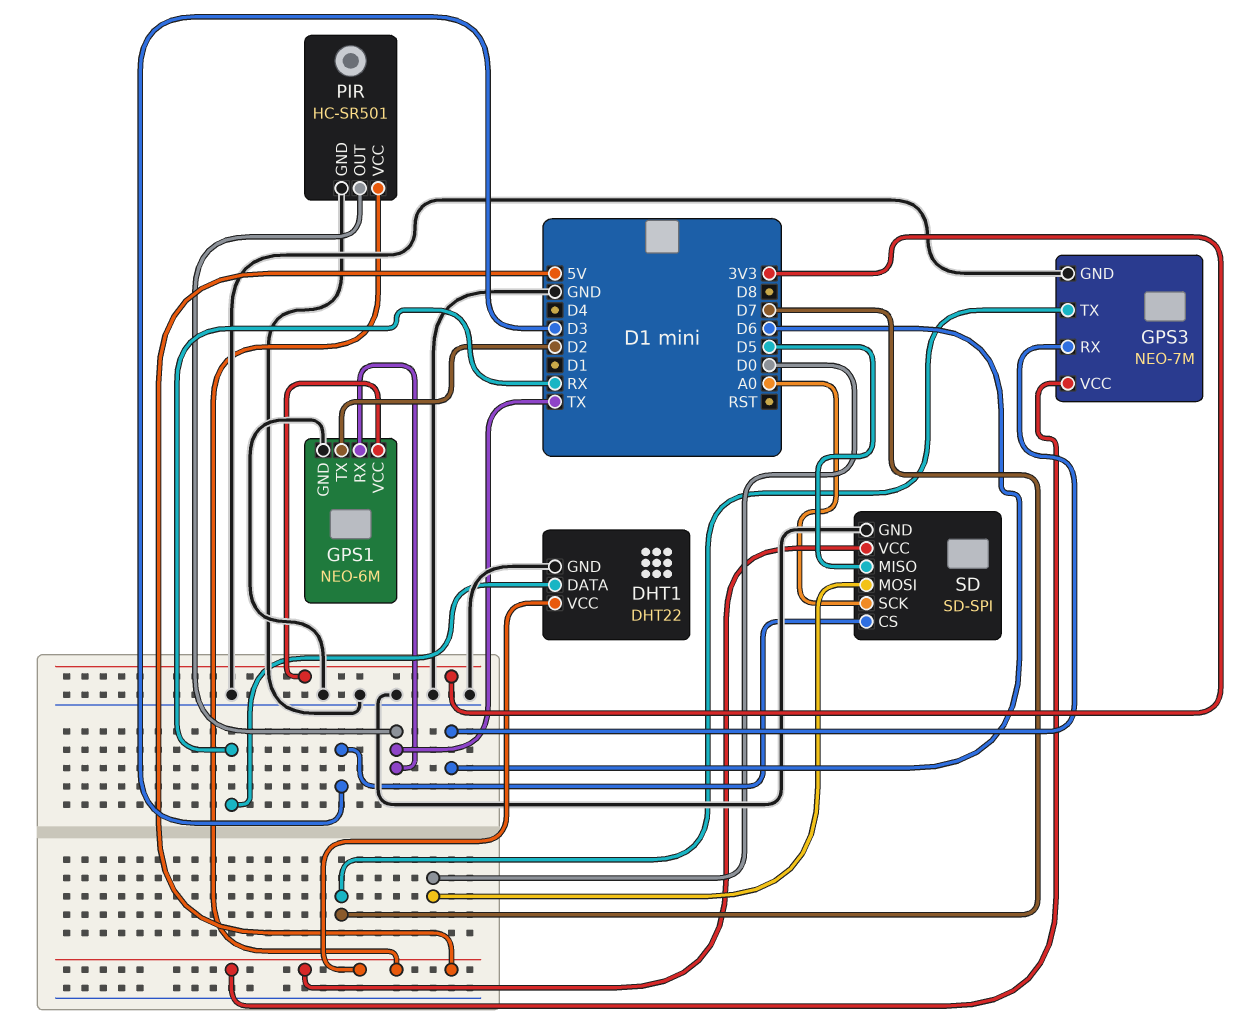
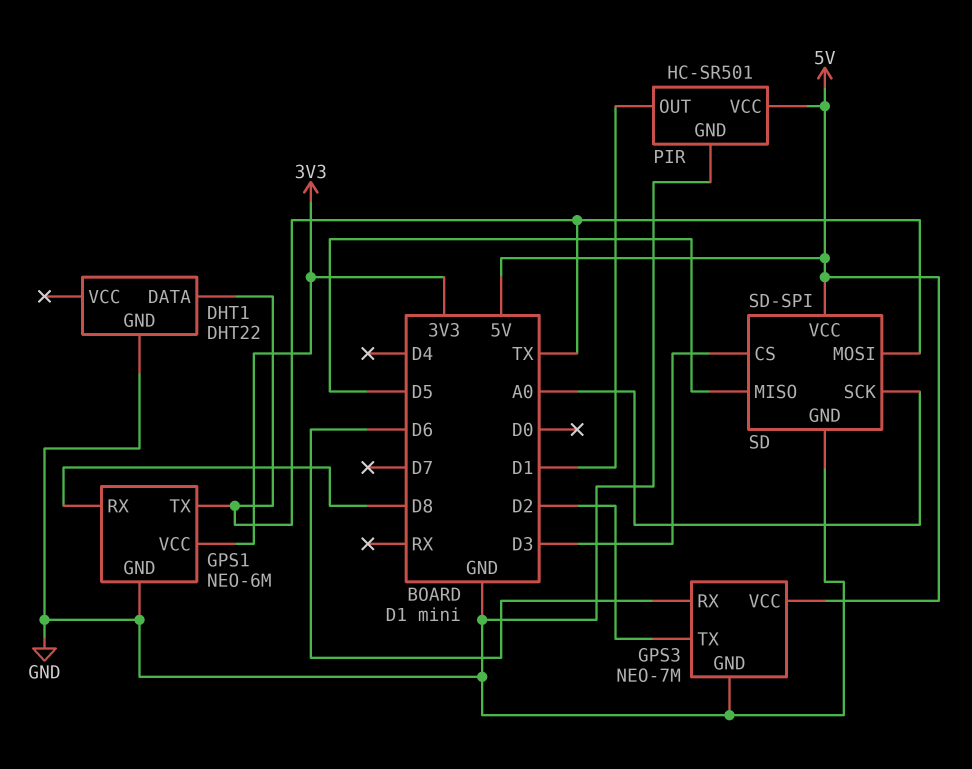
DHT1 pin DATA: RX -> TX
DHT1 pin VCC: 5V -> none
GPS1 pin RX: TX -> D8
GPS1 pin TX: D2 -> TX
GPS3 pin TX: D7 -> D2
PIR pin OUT: TX -> D1
SD pin MOSI: D0 -> TX

